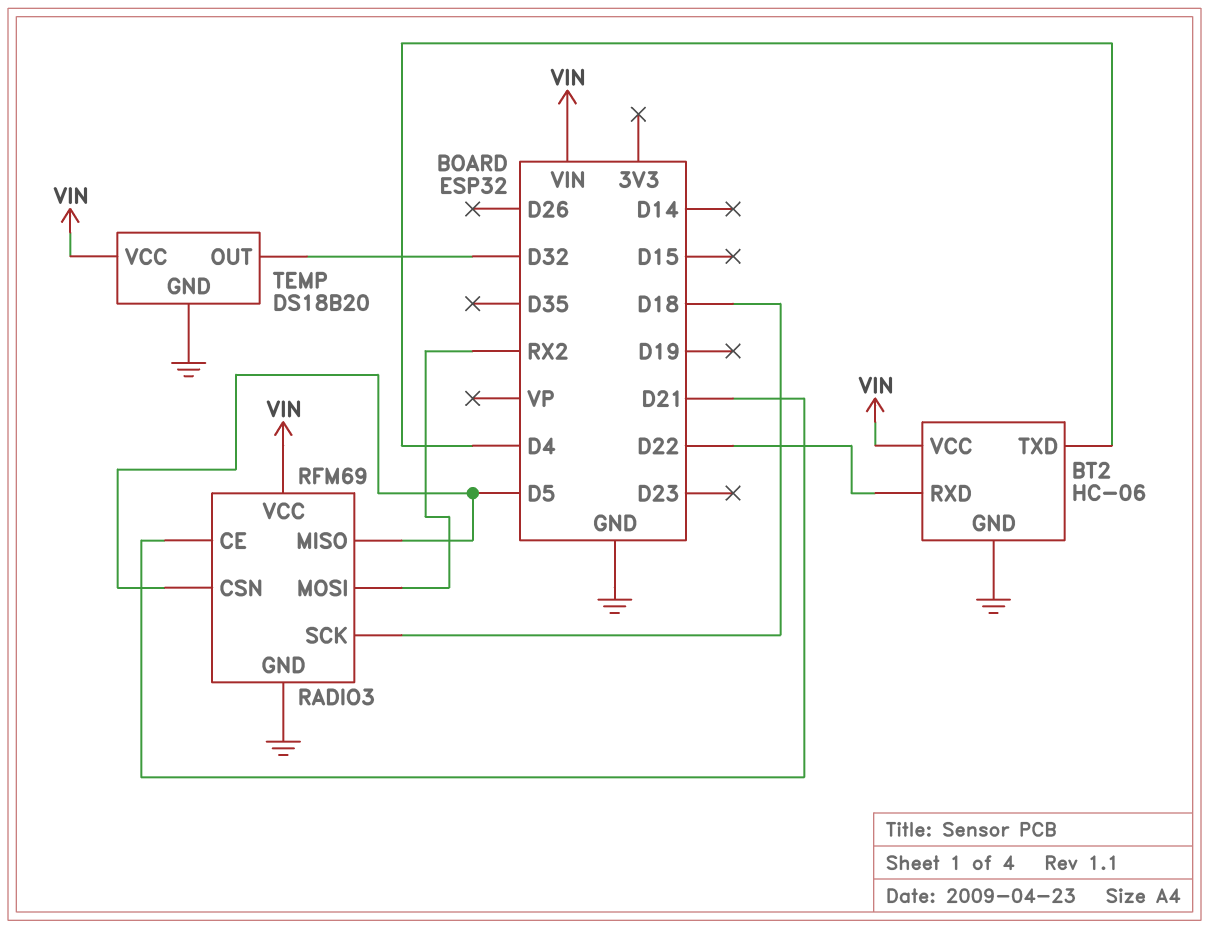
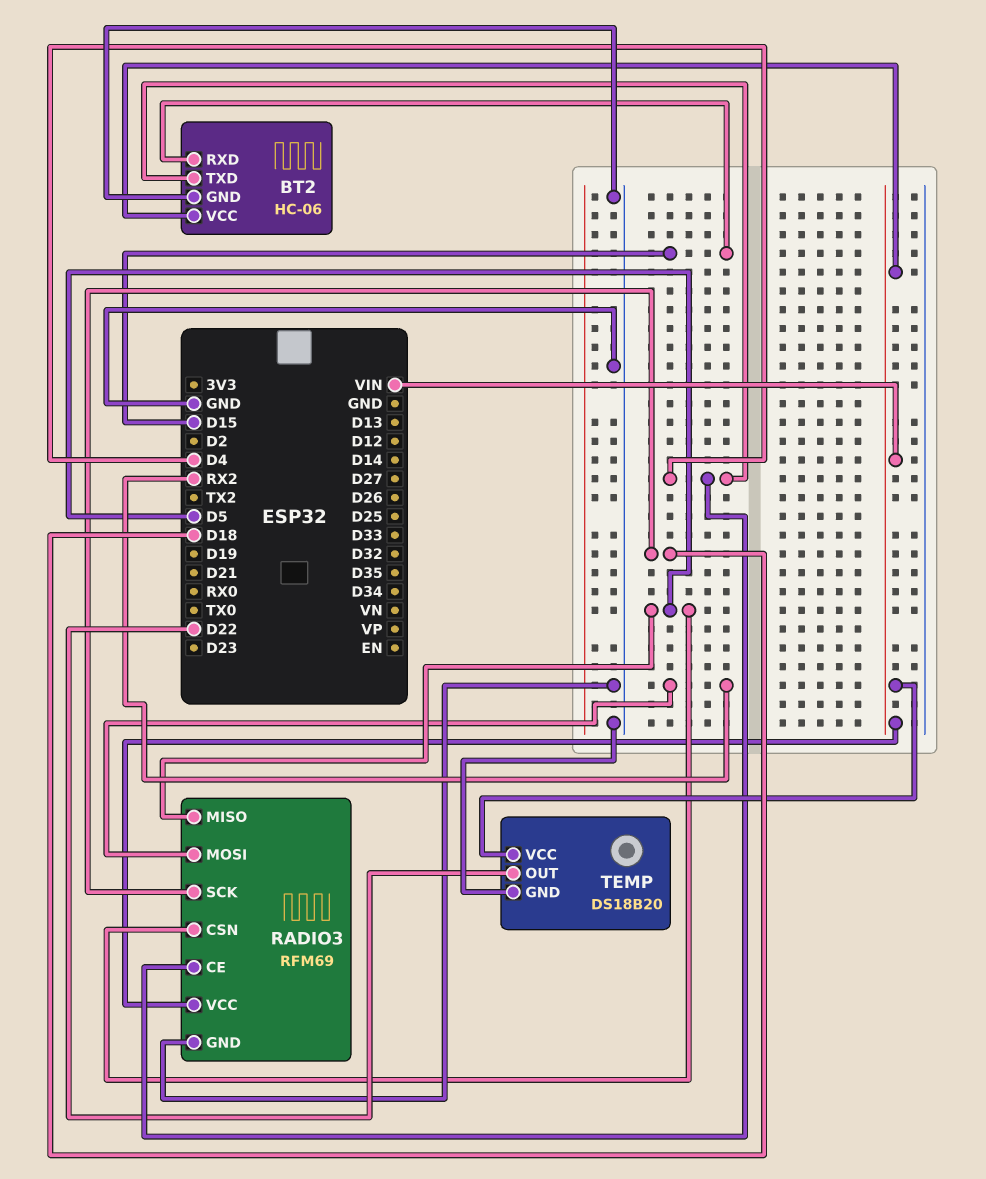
BT2 pin RXD: D22 -> D15
RADIO3 pin CE: D21 -> D4
TEMP pin OUT: D32 -> D22

